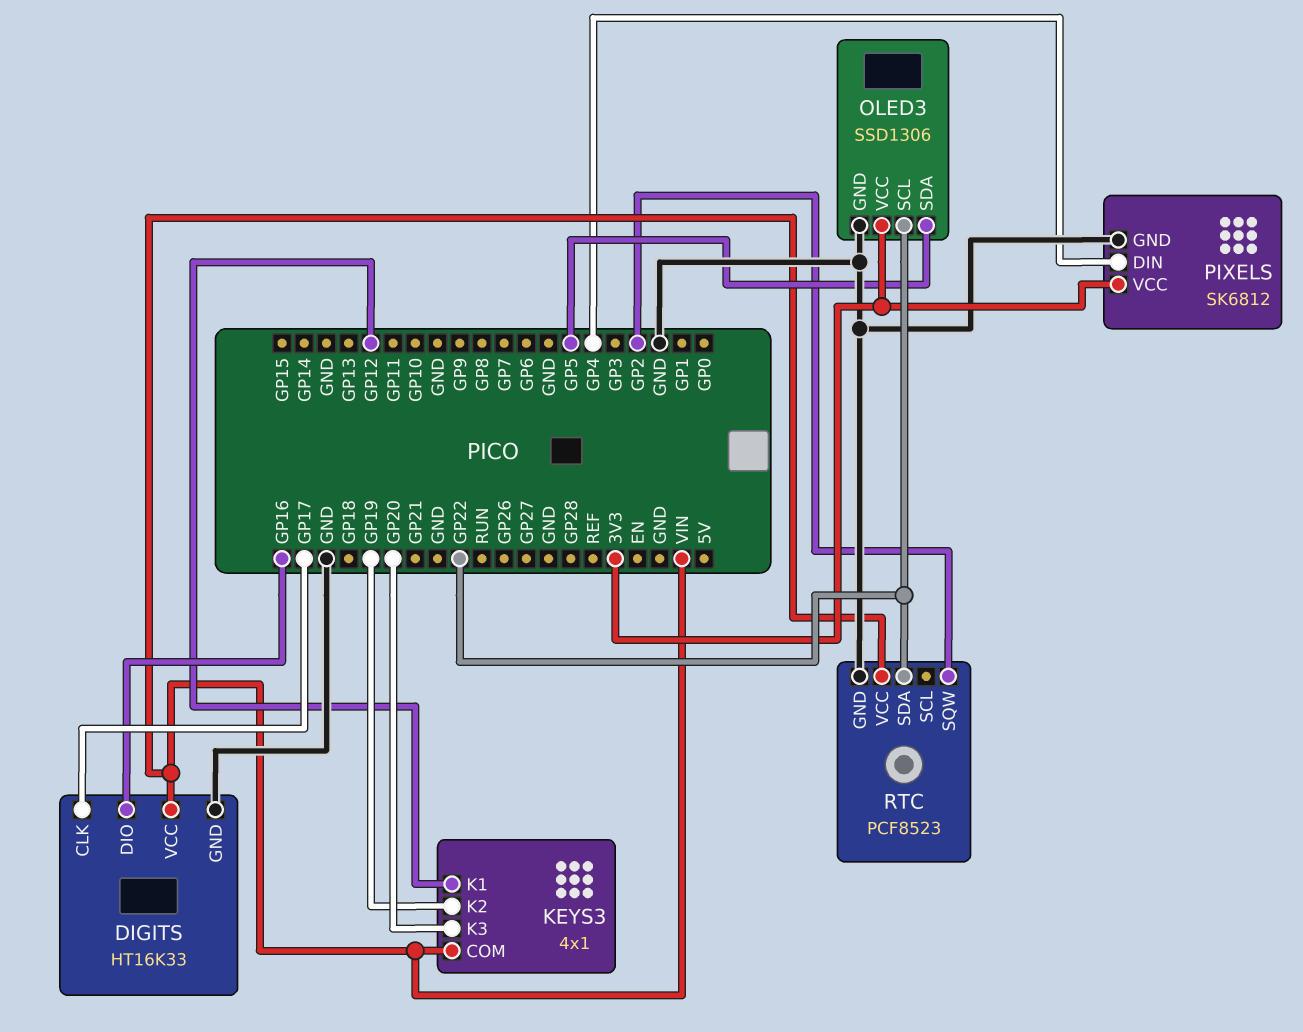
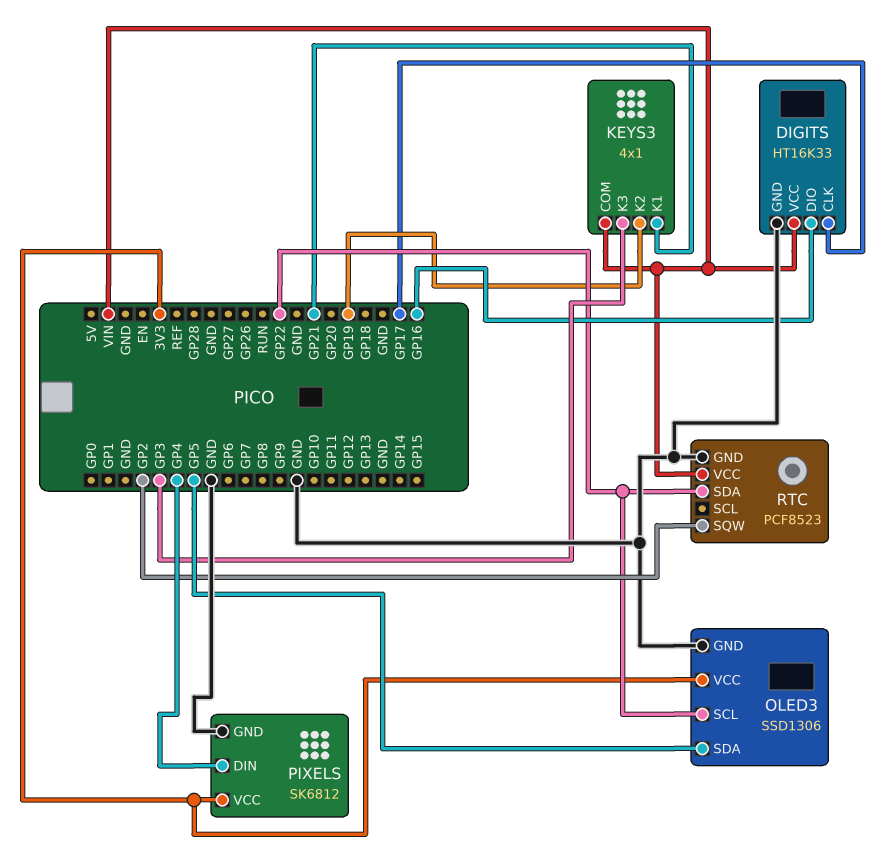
KEYS3 pin K1: GP12 -> GP21
KEYS3 pin K3: GP20 -> GP3

